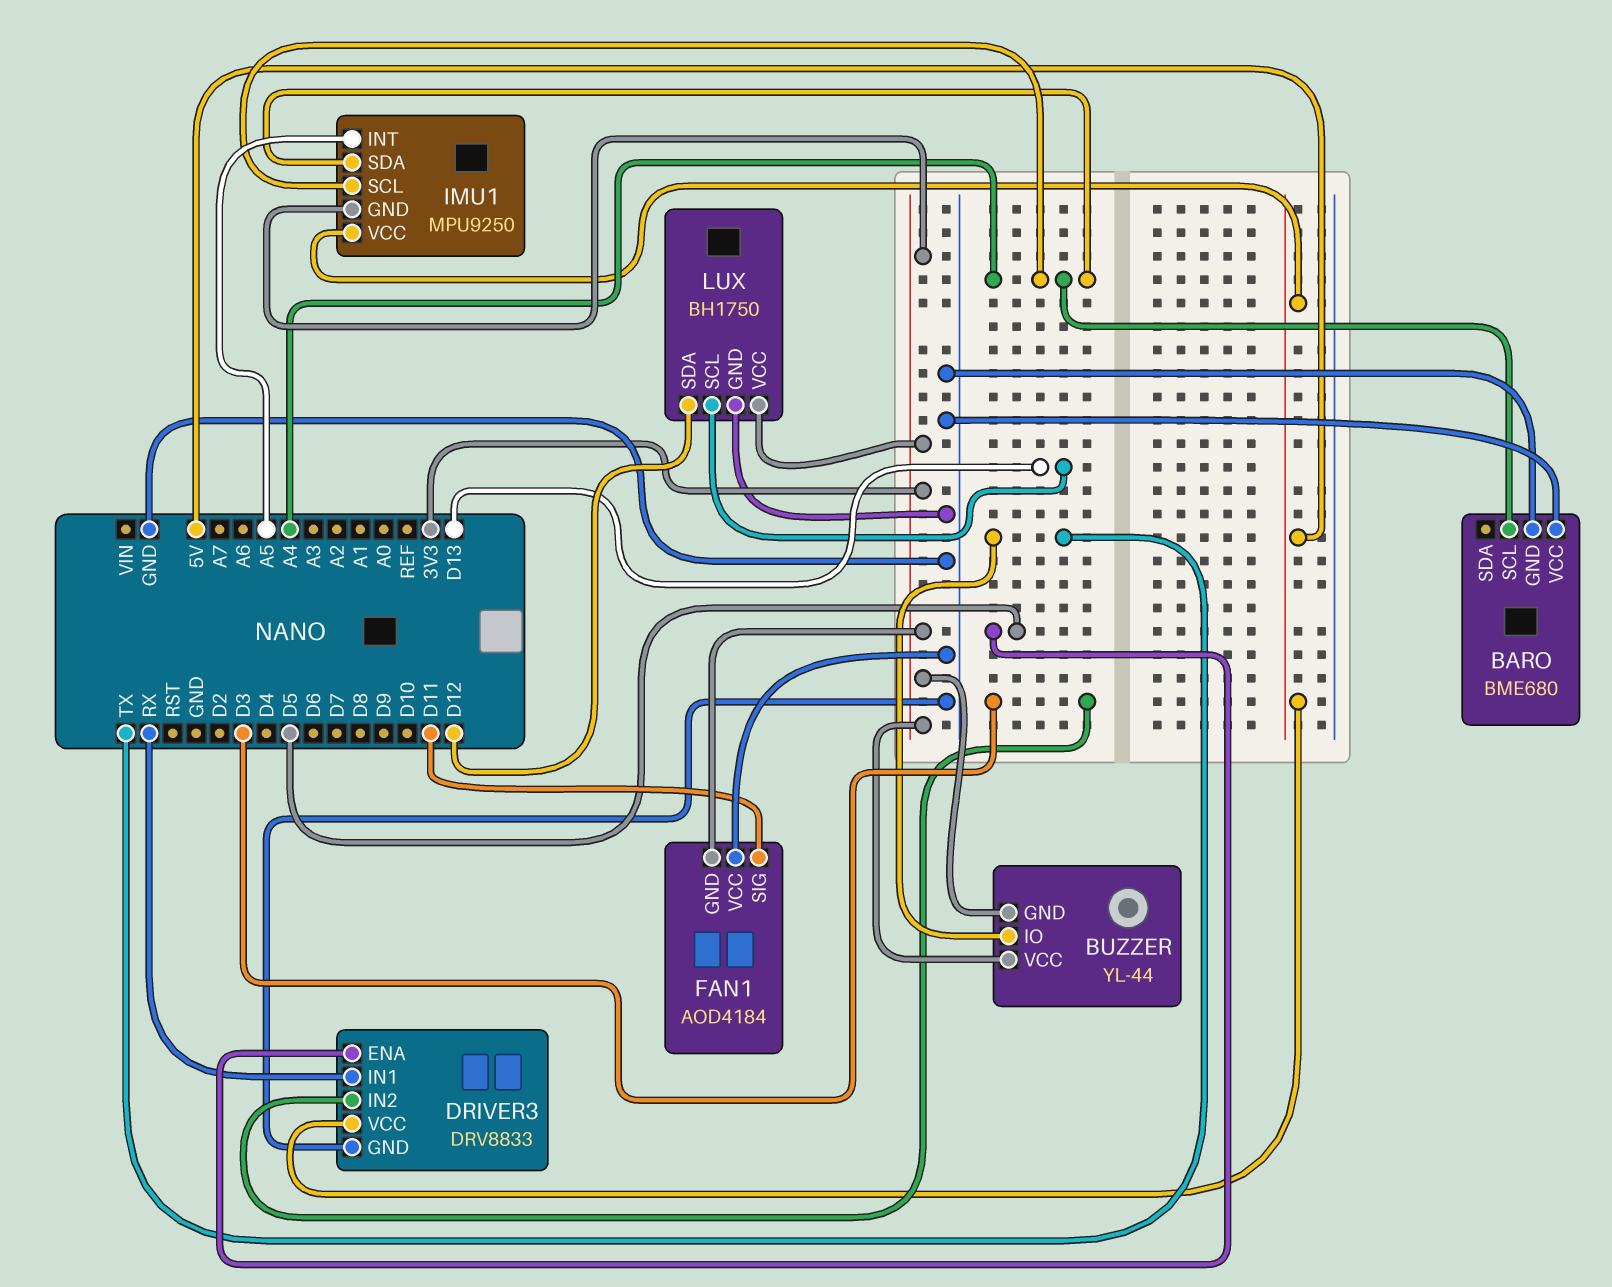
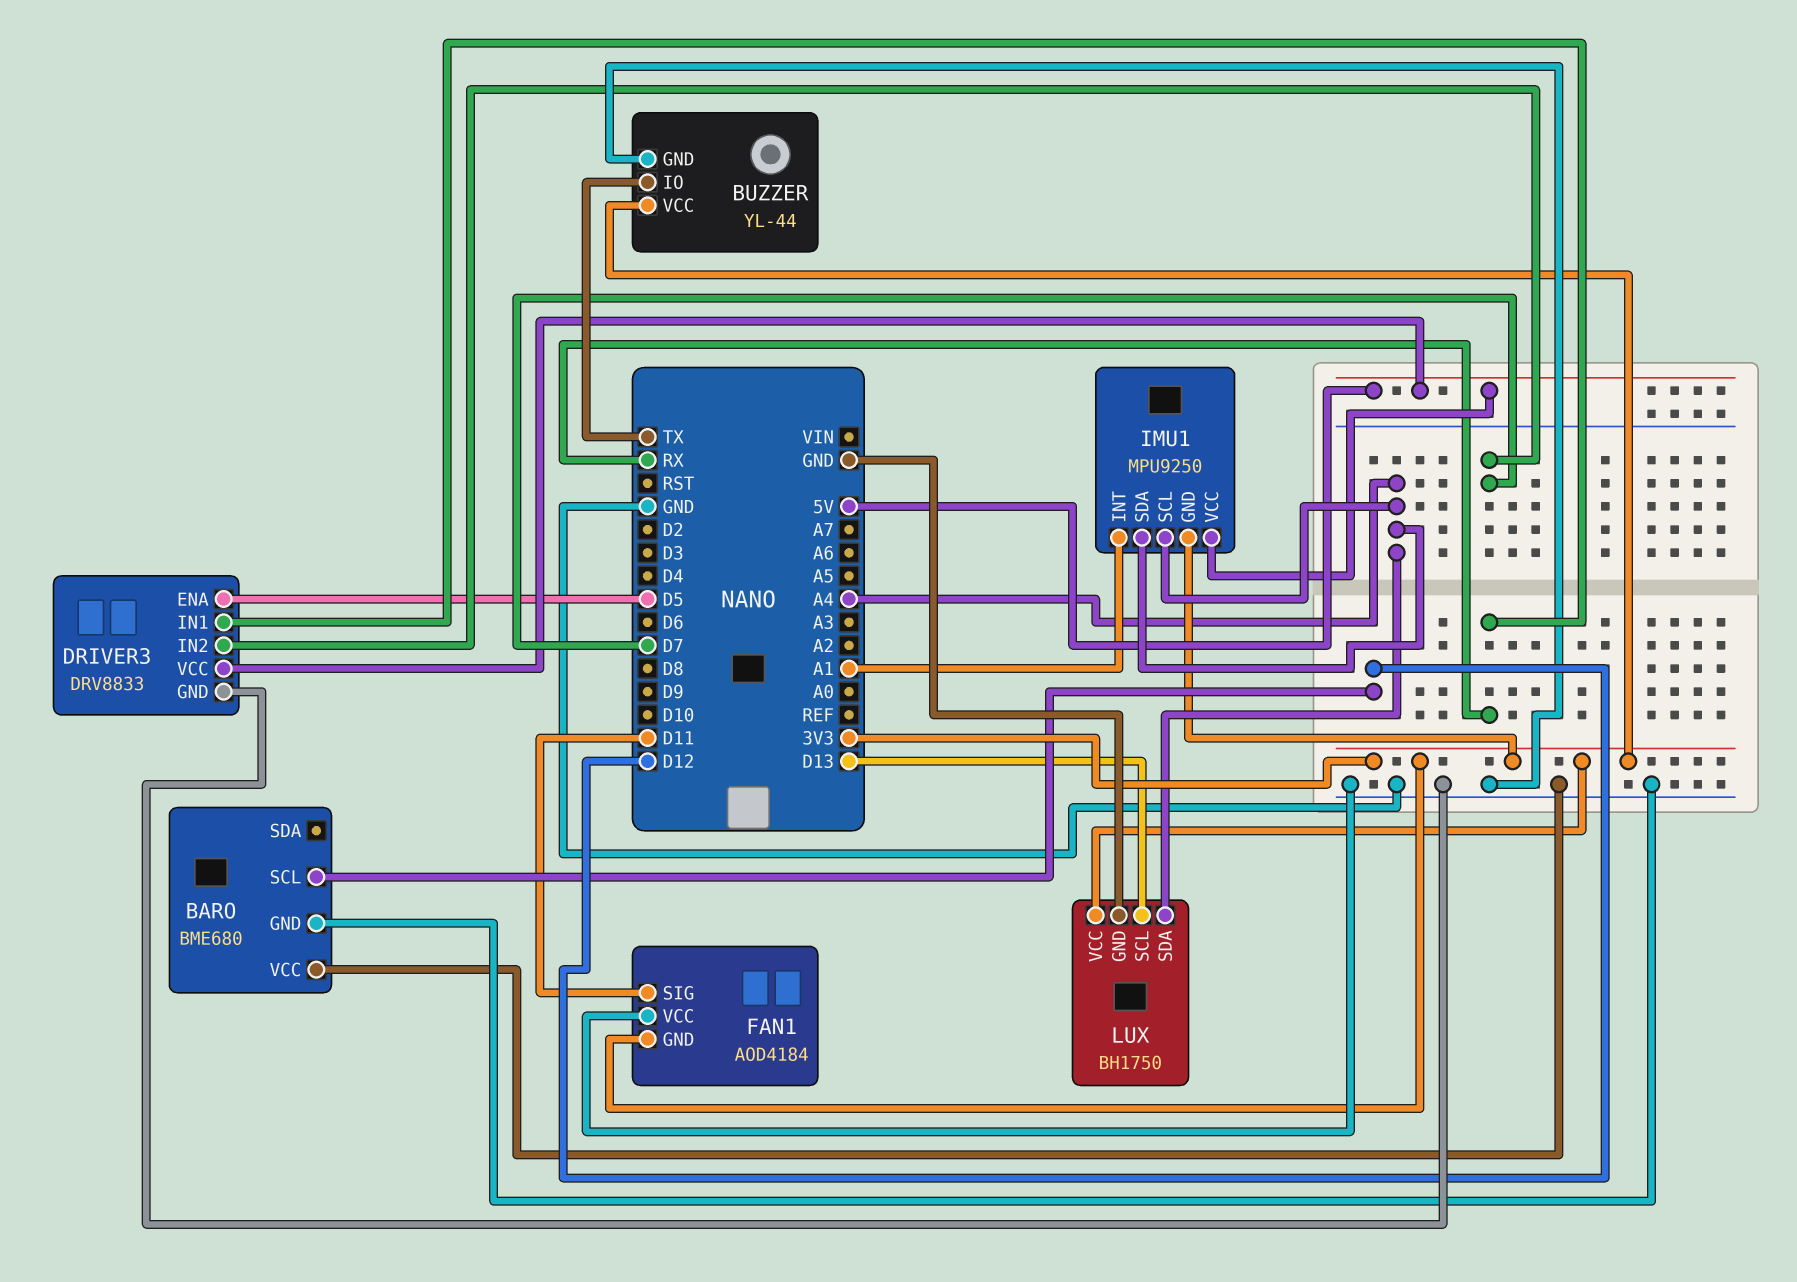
BARO pin SCL: A4 -> D12
BUZZER pin GND: 3V3 -> GND
DRIVER3 pin IN2: D3 -> D7
IMU1 pin INT: A5 -> A1
LUX pin SDA: D12 -> A4

